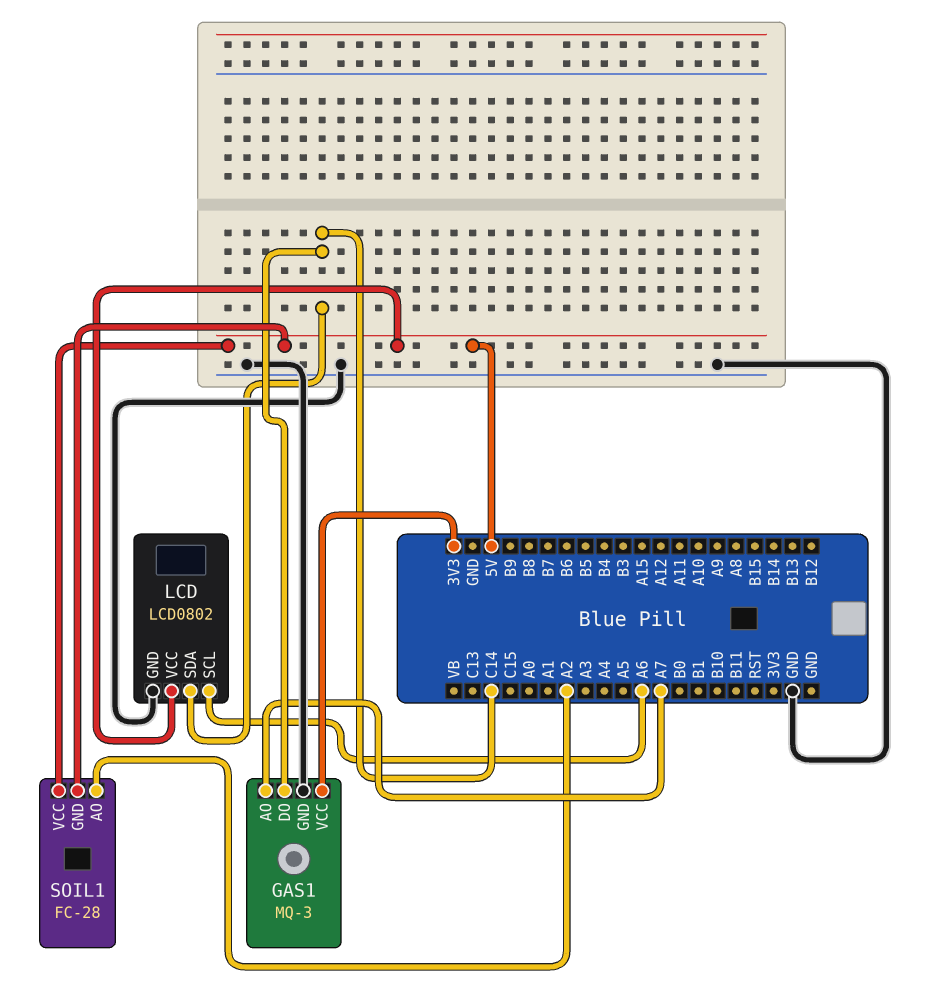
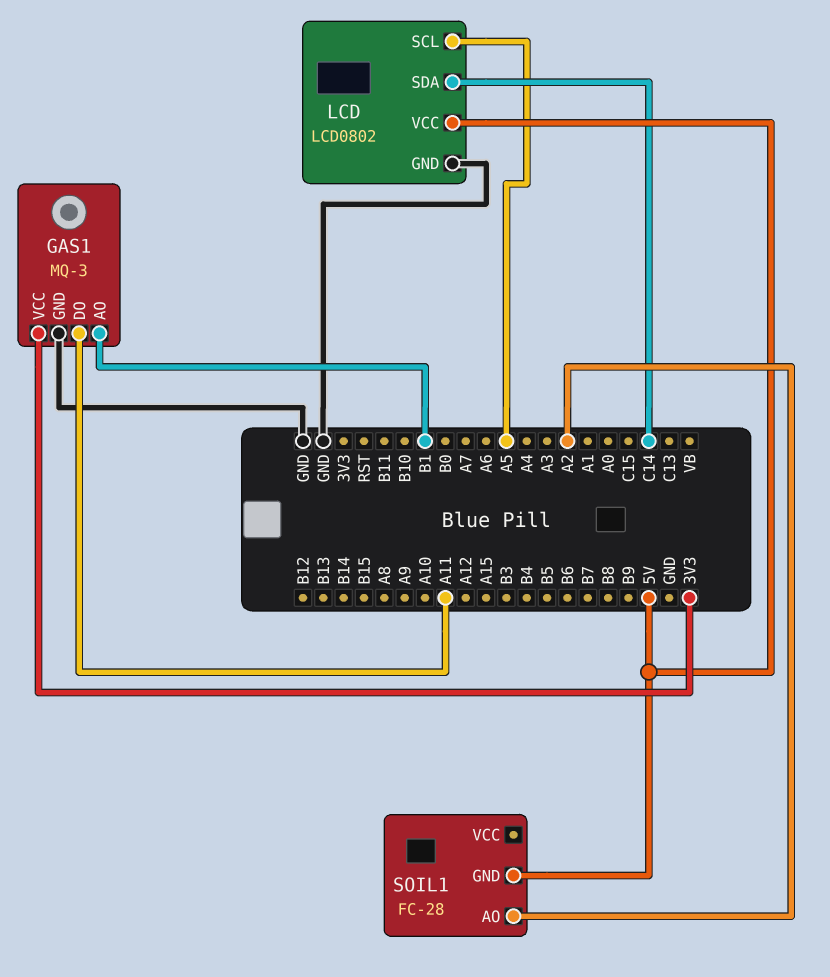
GAS1 pin AO: A7 -> B1
GAS1 pin DO: C14 -> A11
LCD pin SCL: A6 -> A5
SOIL1 pin VCC: 5V -> none

